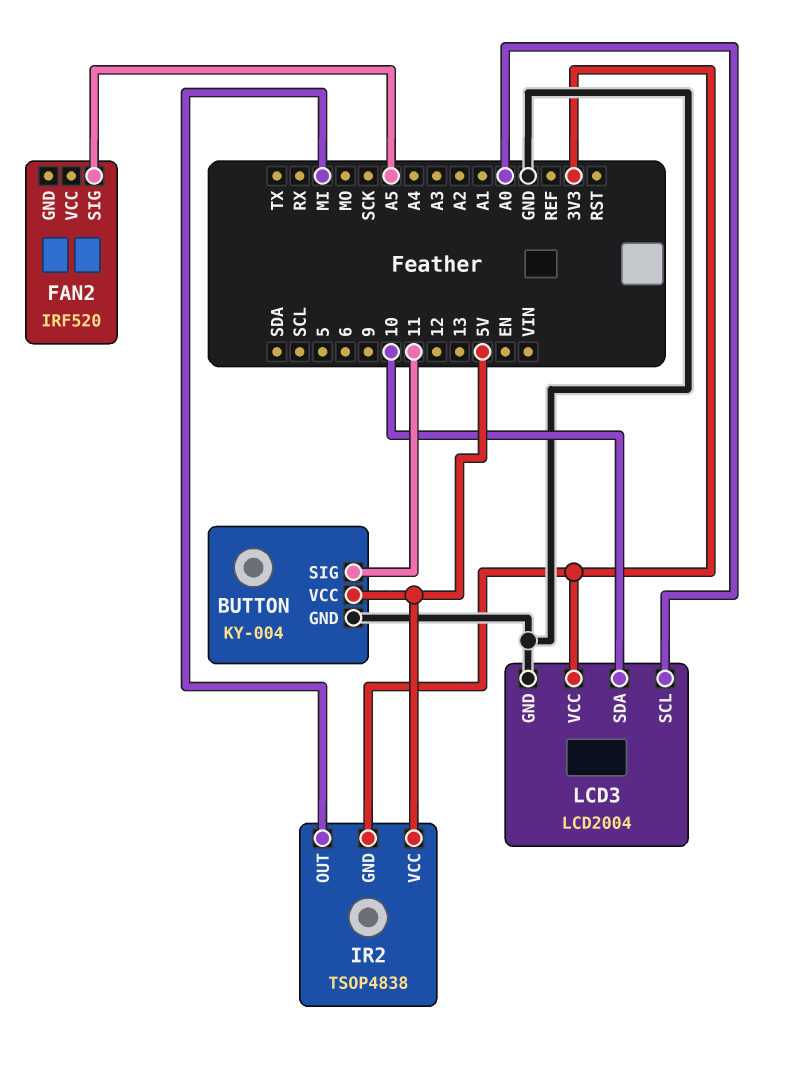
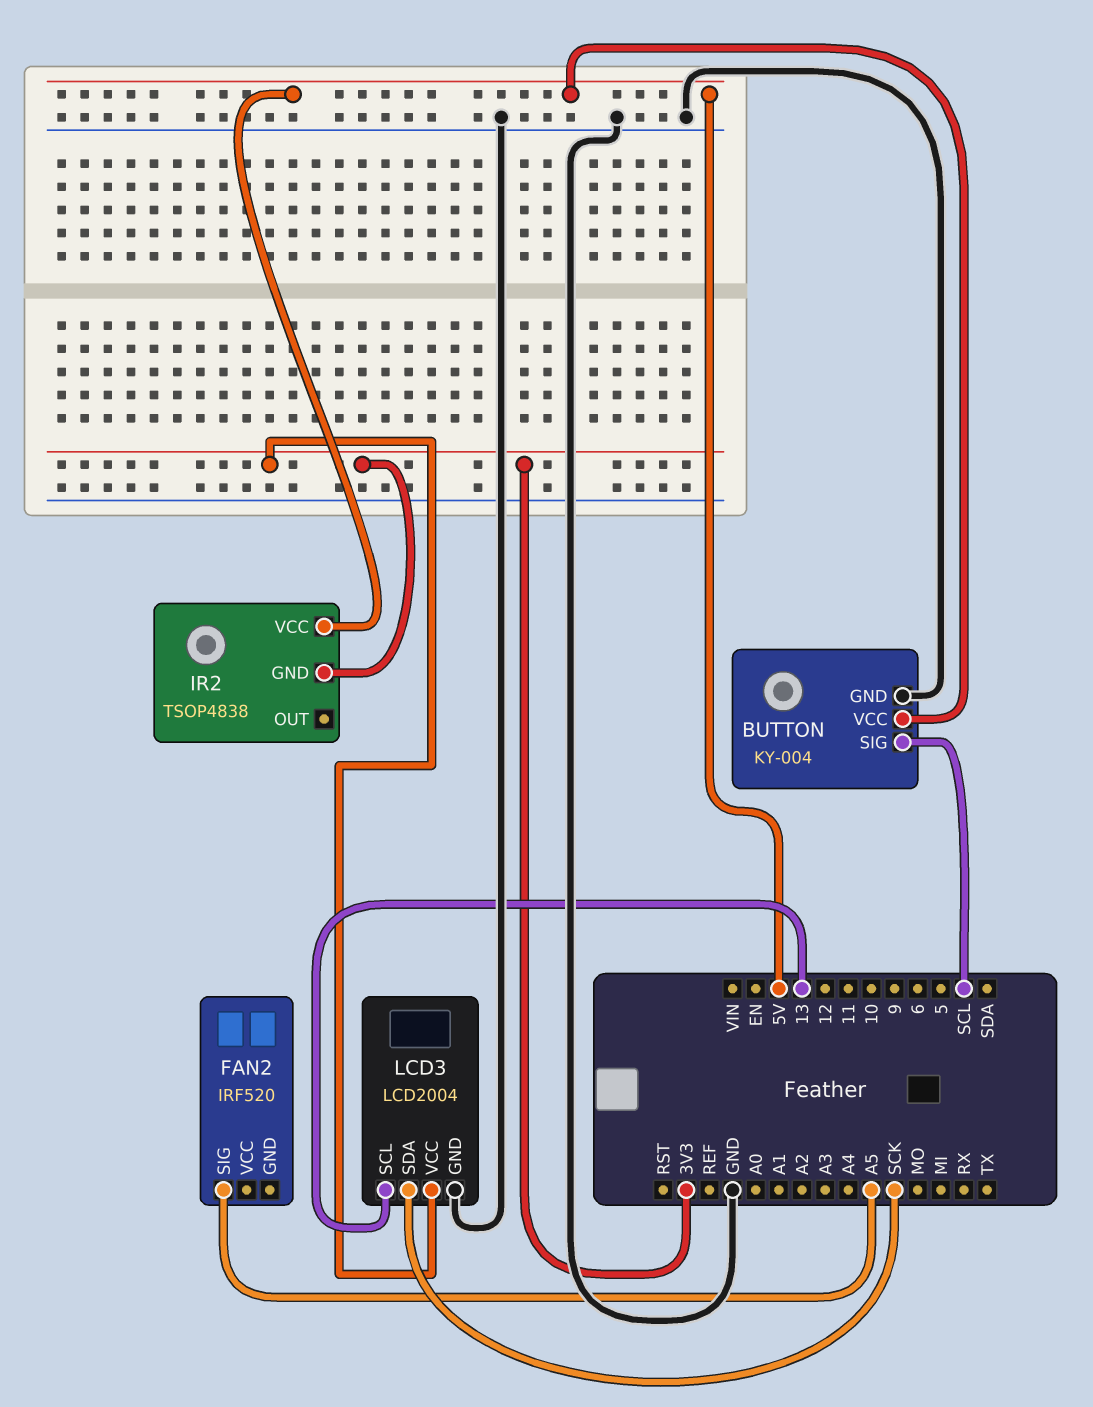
BUTTON pin SIG: 11 -> SCL
IR2 pin OUT: MI -> none
LCD3 pin SCL: A0 -> 13
LCD3 pin SDA: 10 -> SCK

